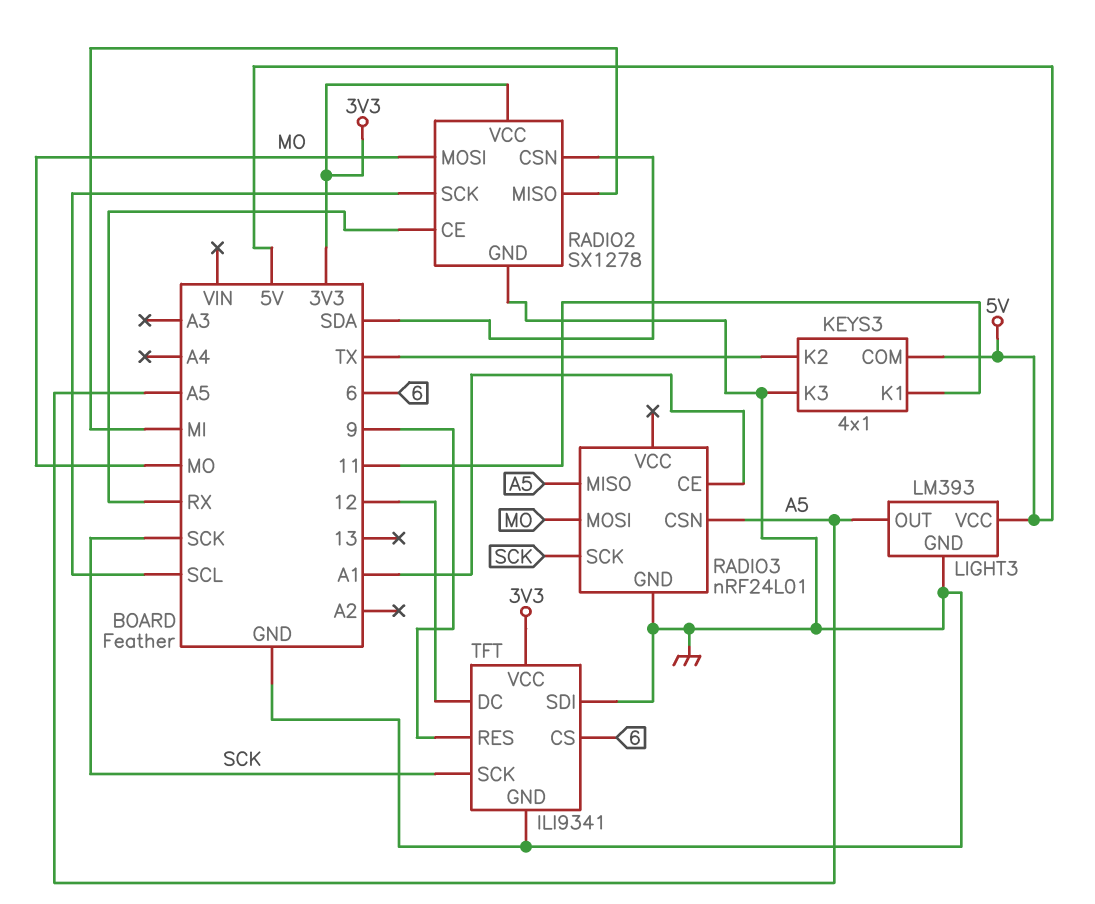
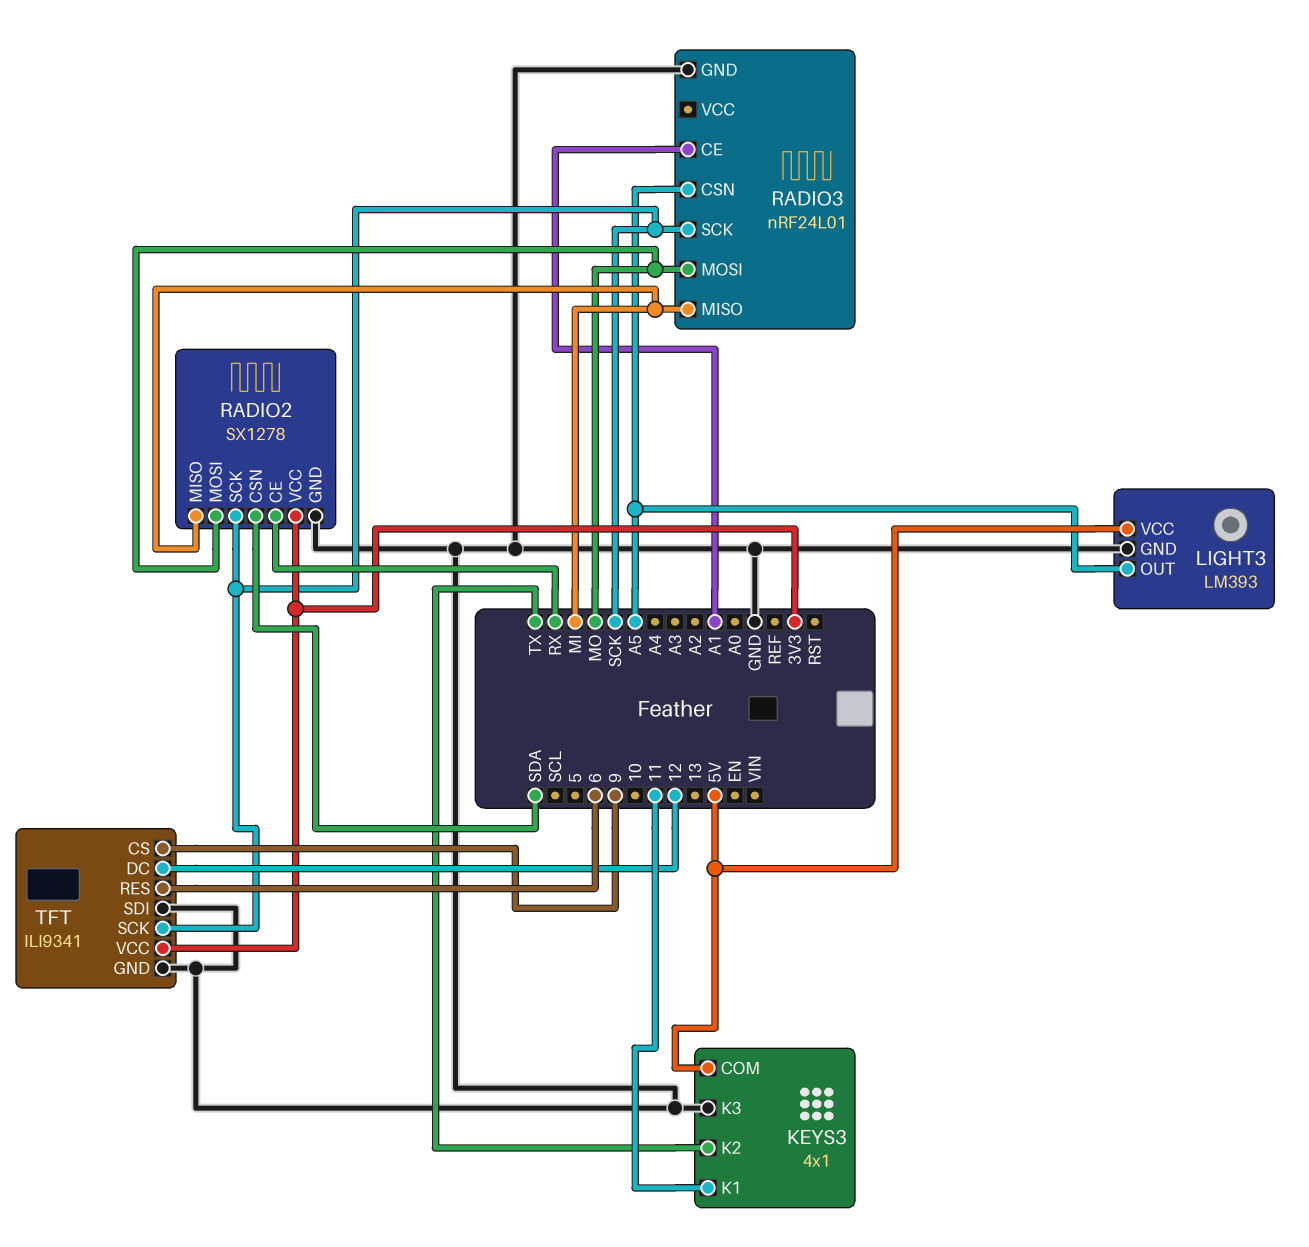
RADIO2 pin SCK: SCL -> SCK
RADIO3 pin MISO: A5 -> MI
TFT pin CS: 6 -> 9
TFT pin RES: 9 -> 6

